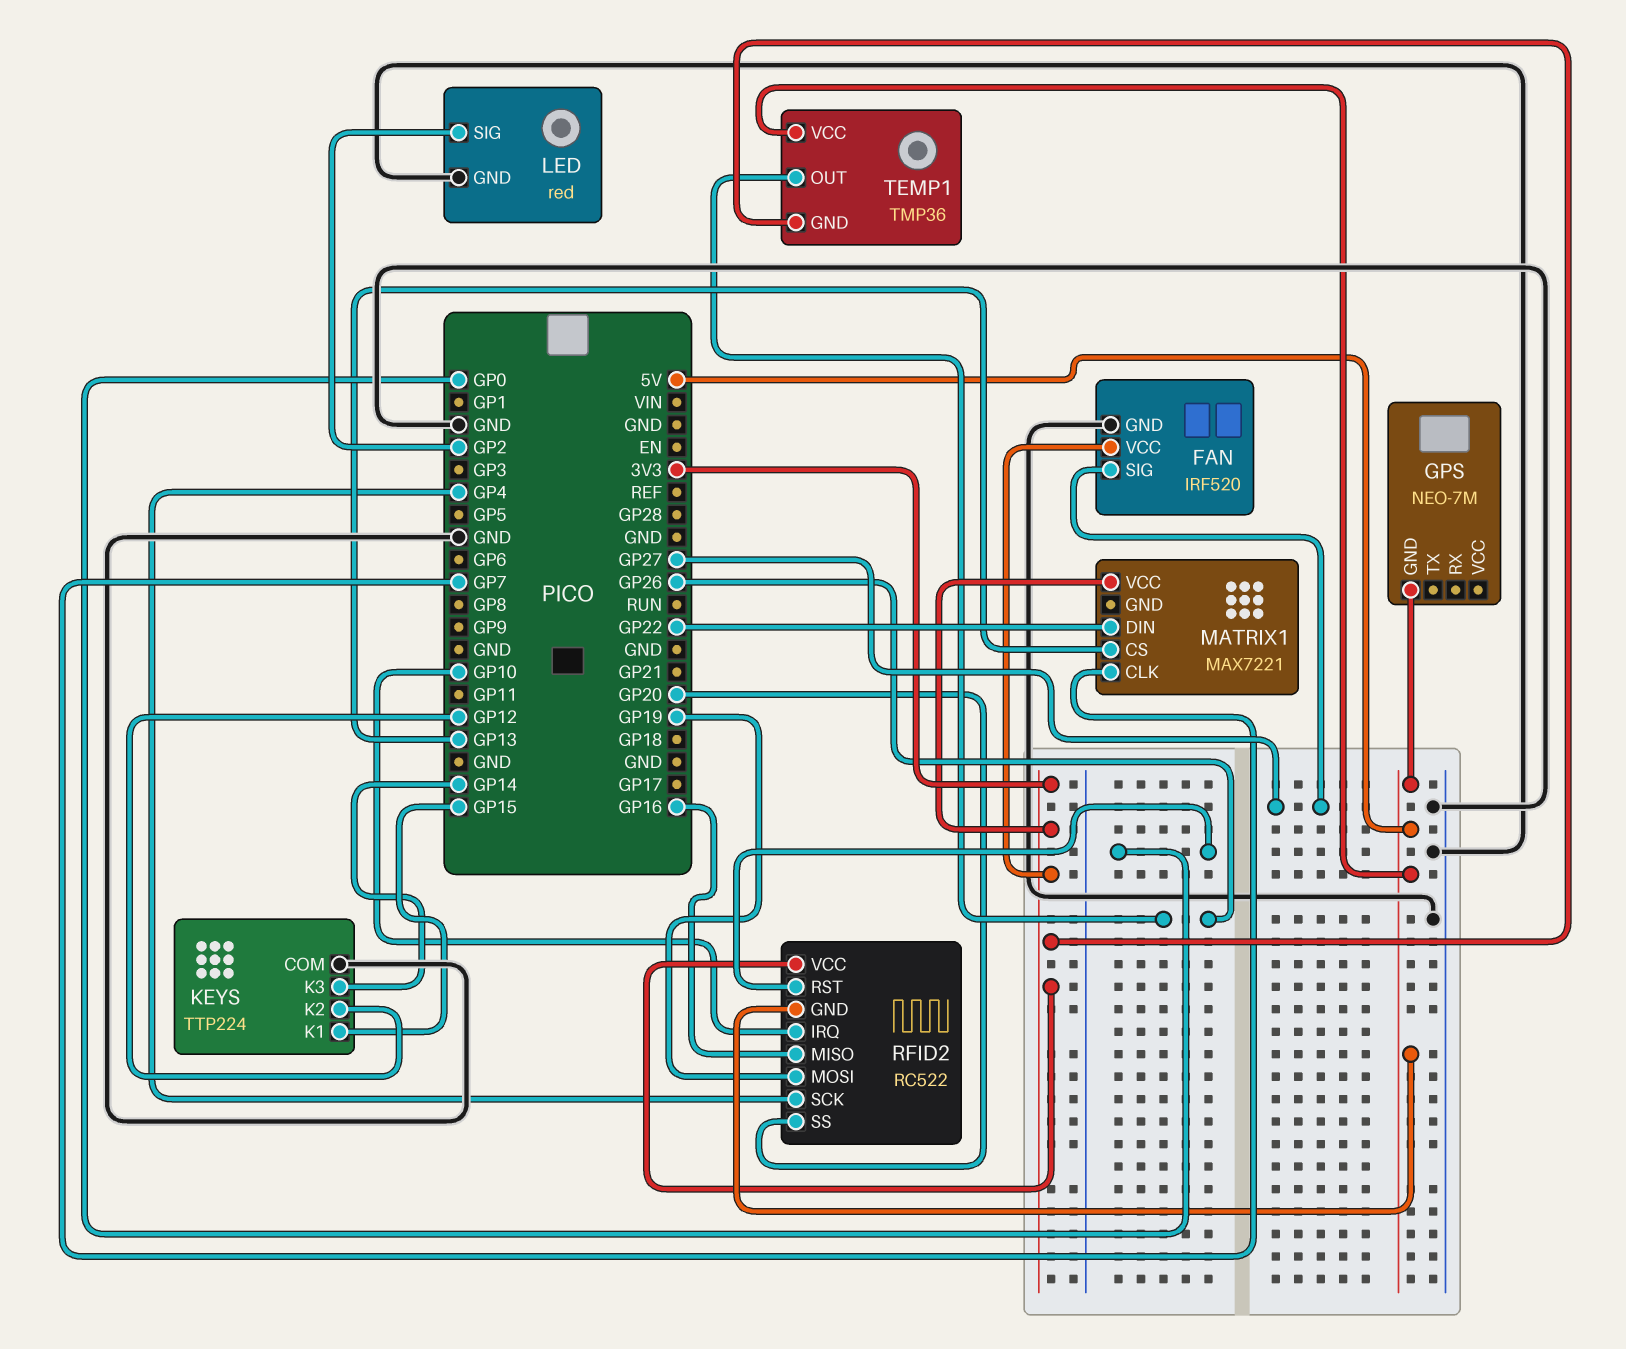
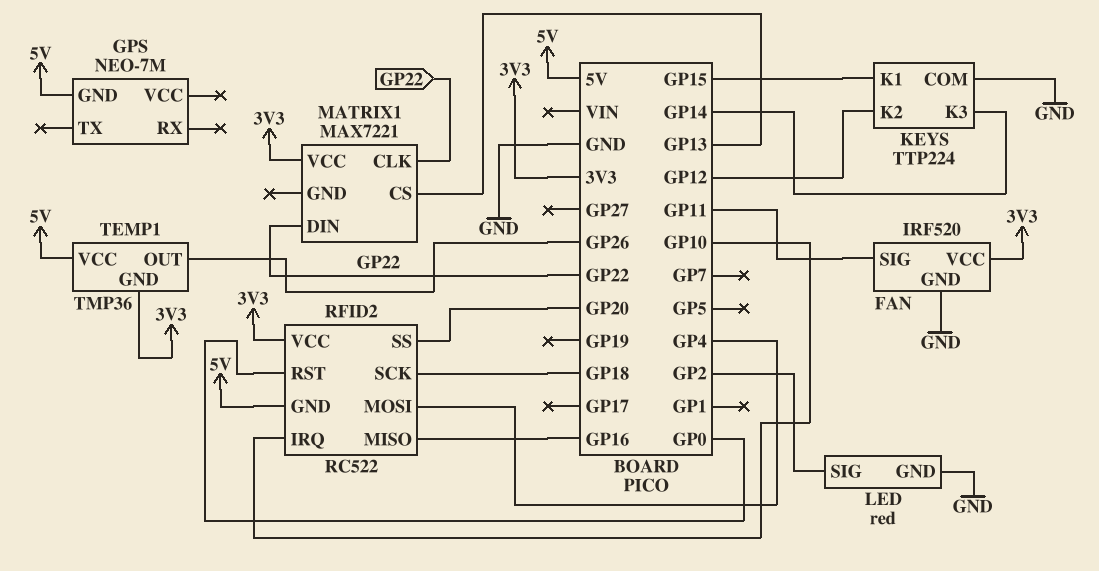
FAN pin SIG: GP27 -> GP11
MATRIX1 pin CLK: GP7 -> GP22
RFID2 pin MOSI: GP19 -> GP4
RFID2 pin SCK: GP4 -> GP18

